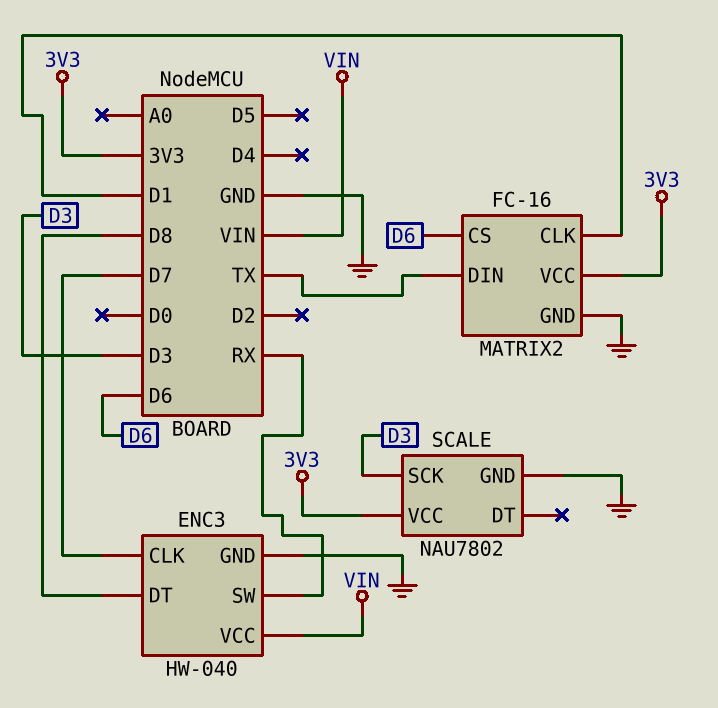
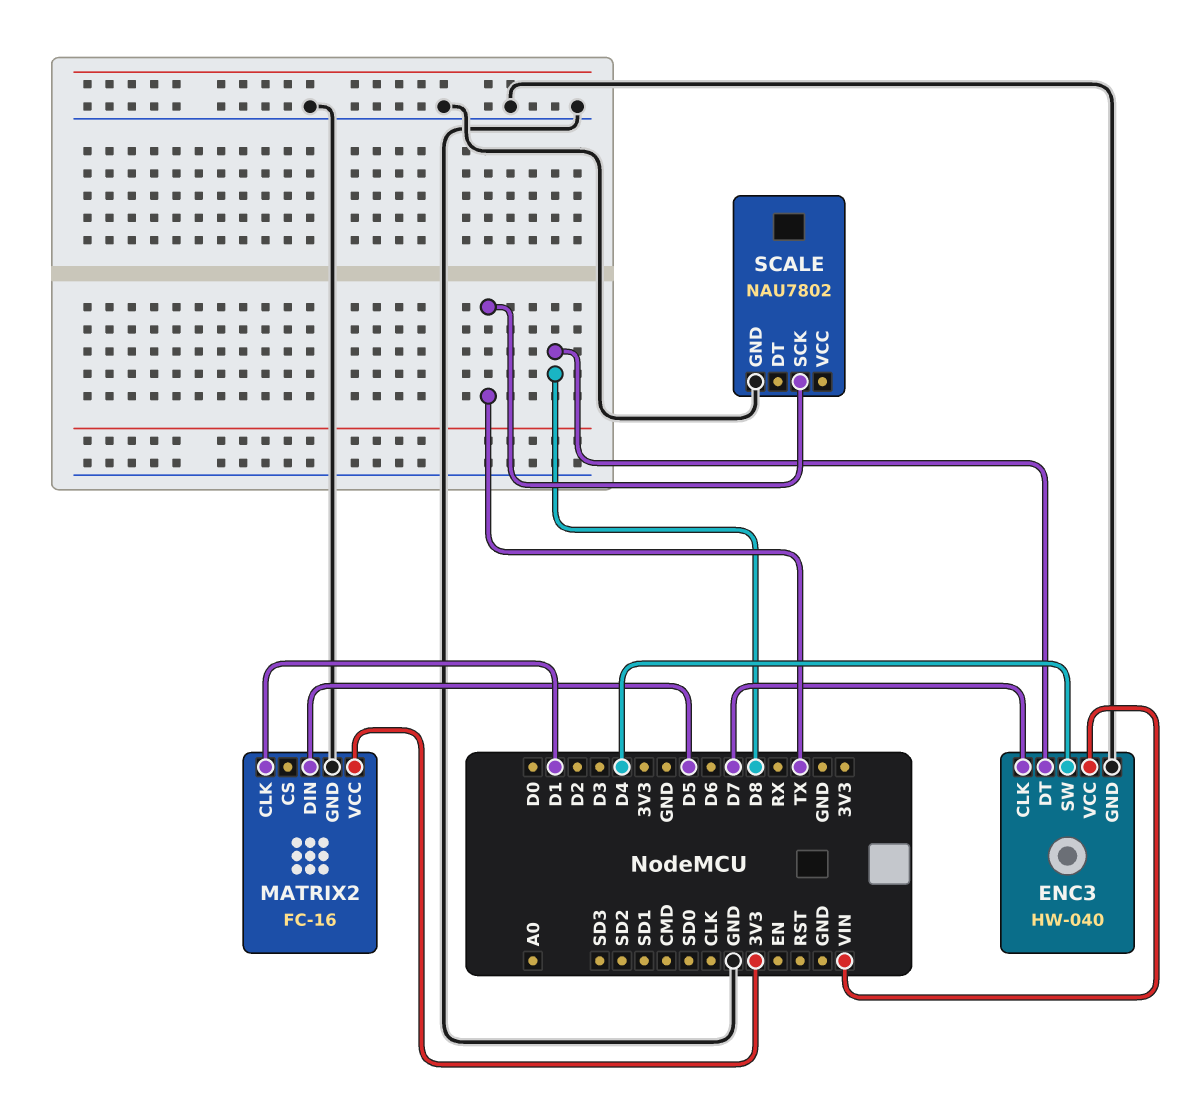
ENC3 pin SW: RX -> D4
MATRIX2 pin CS: D6 -> none
MATRIX2 pin DIN: TX -> D5
SCALE pin SCK: D3 -> TX
SCALE pin VCC: 3V3 -> none

